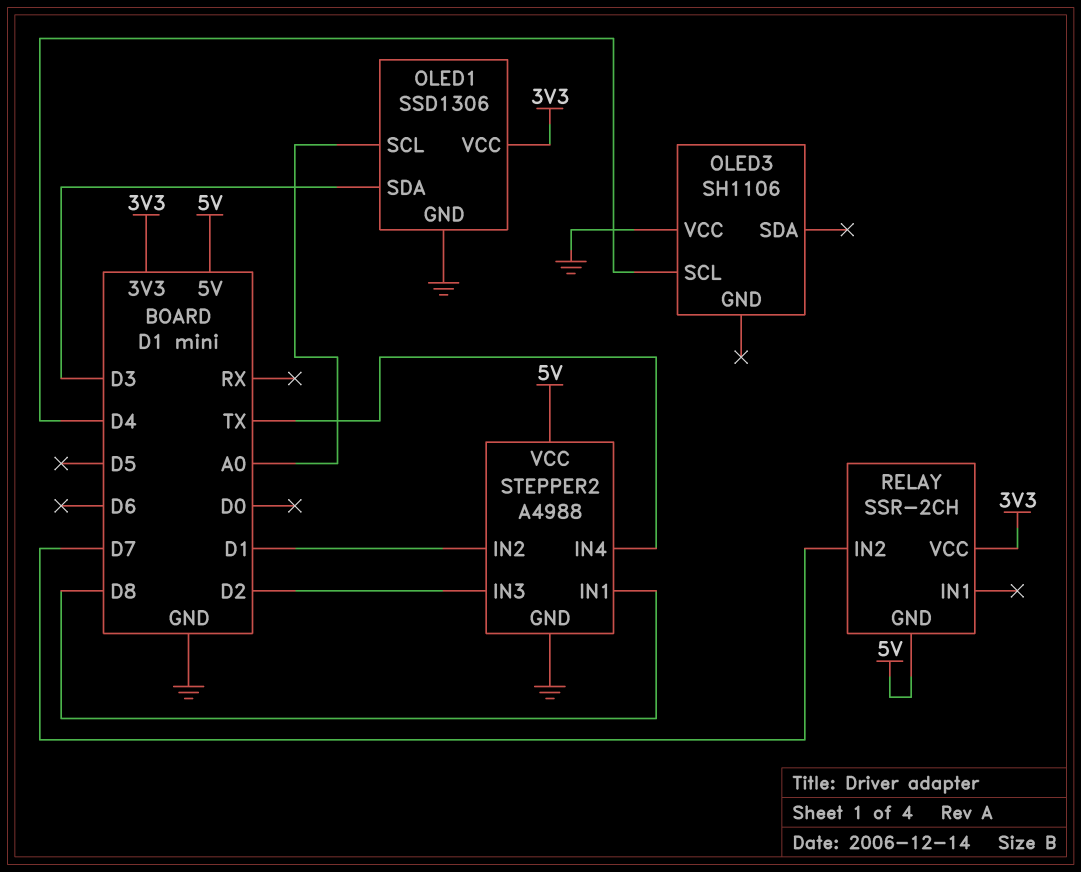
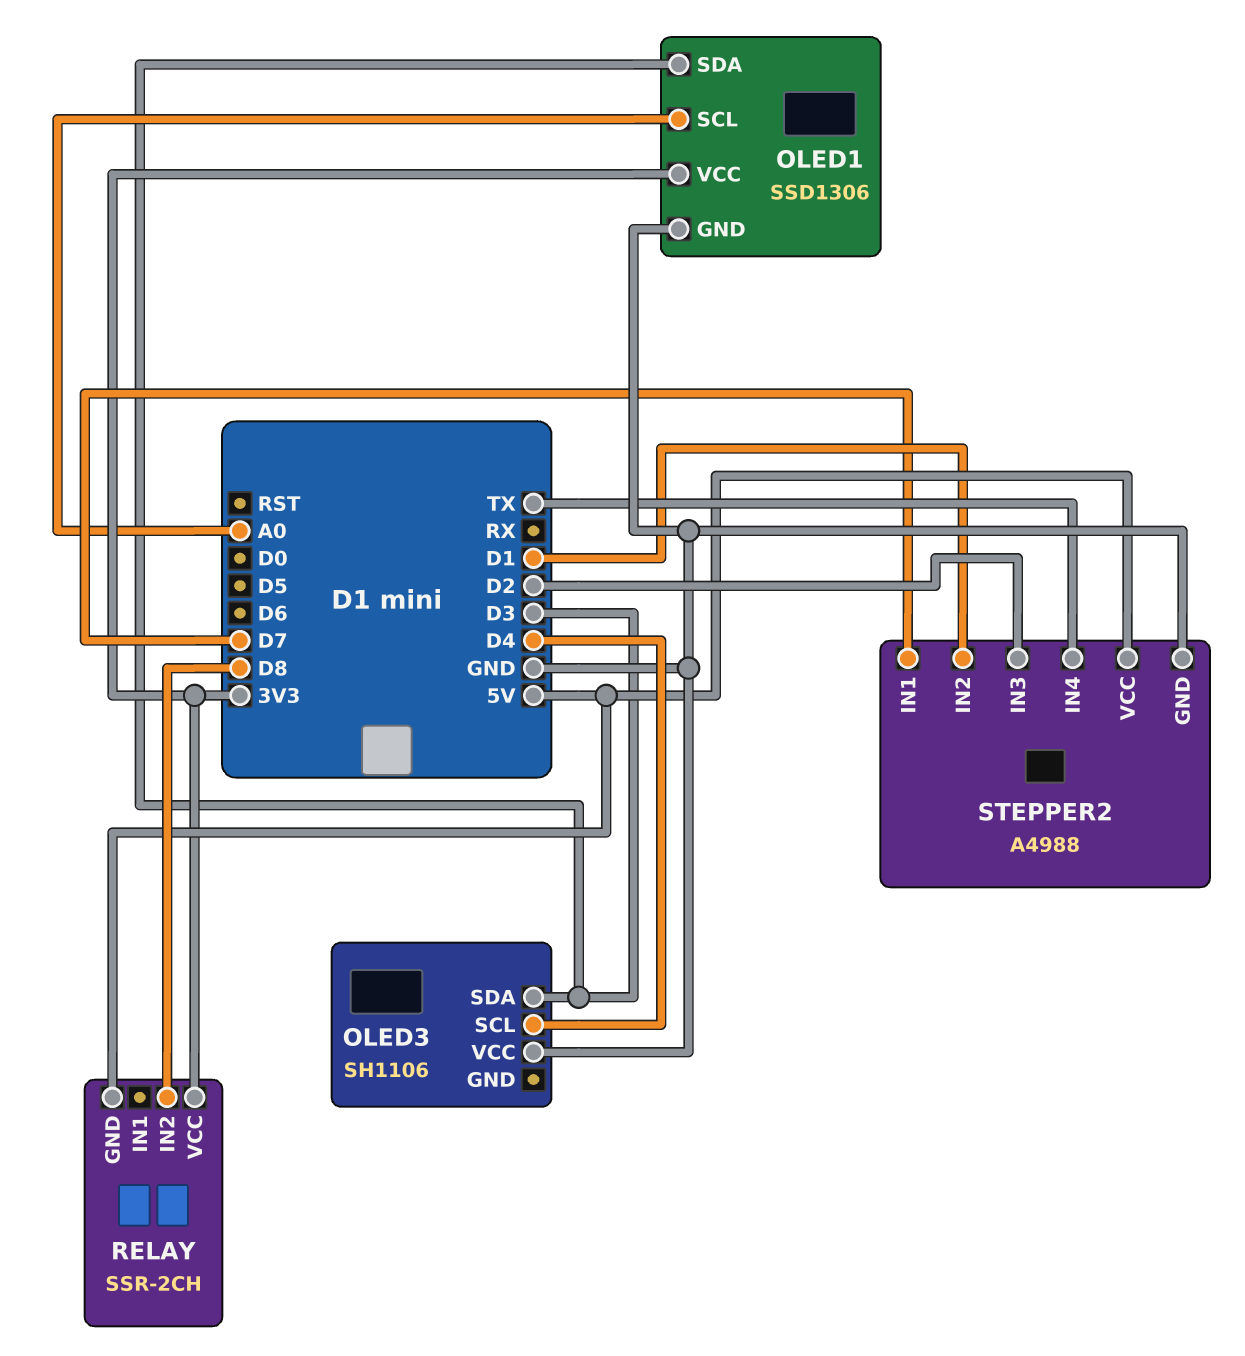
OLED3 pin SDA: none -> D3
RELAY pin IN2: D7 -> D8
STEPPER2 pin IN1: D8 -> D7

